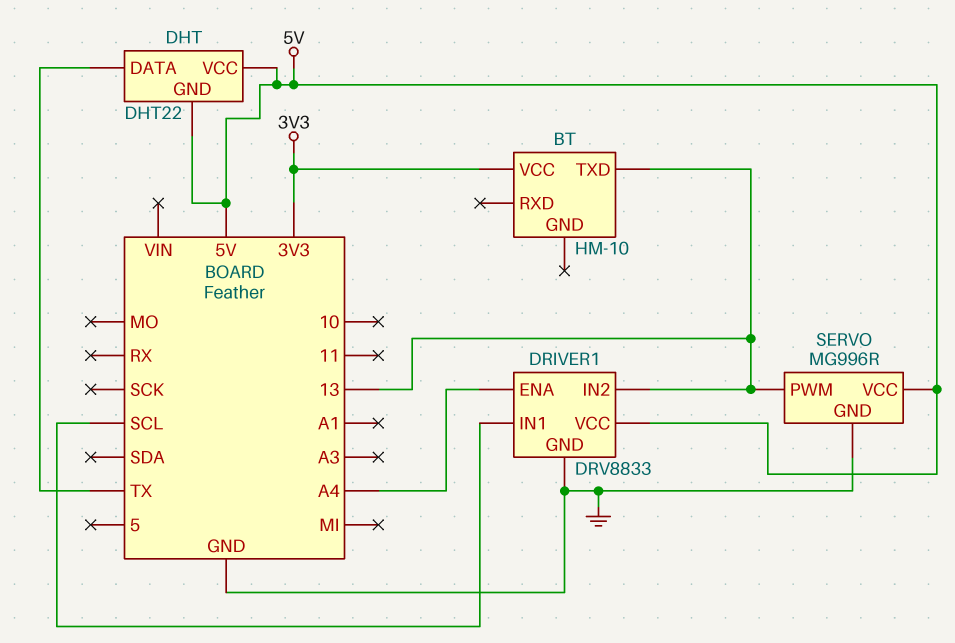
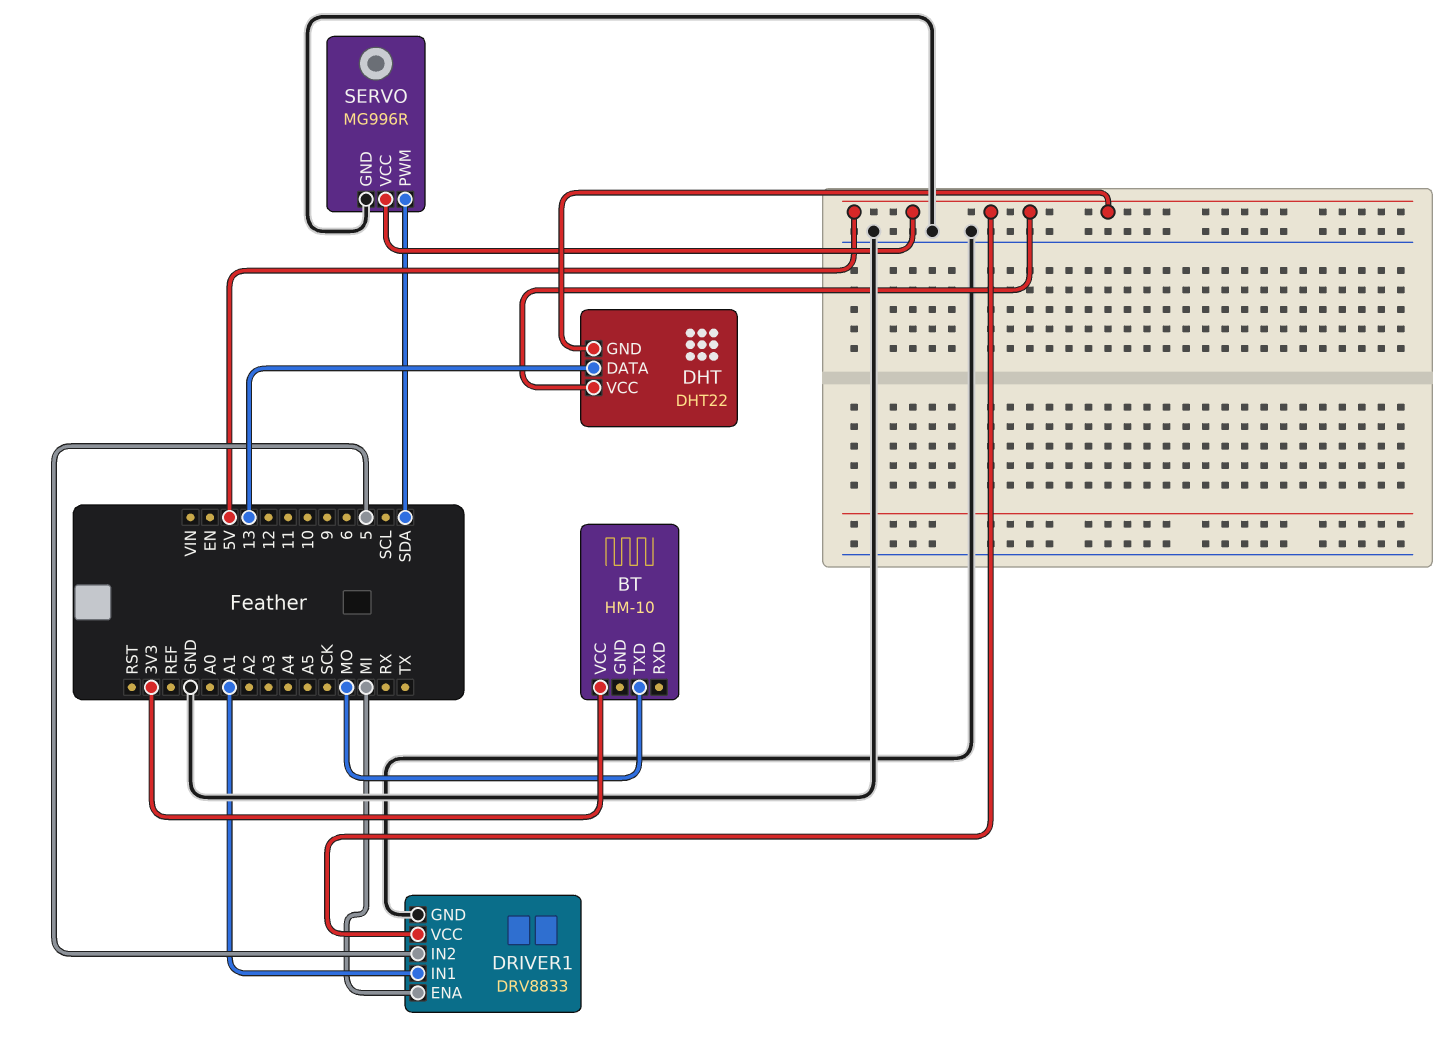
BT pin TXD: 13 -> MO
DHT pin DATA: TX -> 13
DRIVER1 pin ENA: A4 -> MI
DRIVER1 pin IN1: SCL -> A1
DRIVER1 pin IN2: 13 -> 5
SERVO pin PWM: 13 -> SDA

